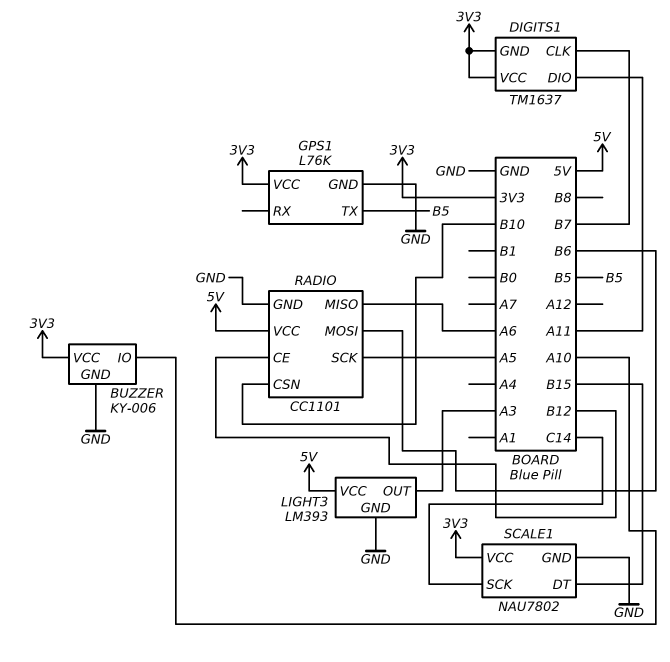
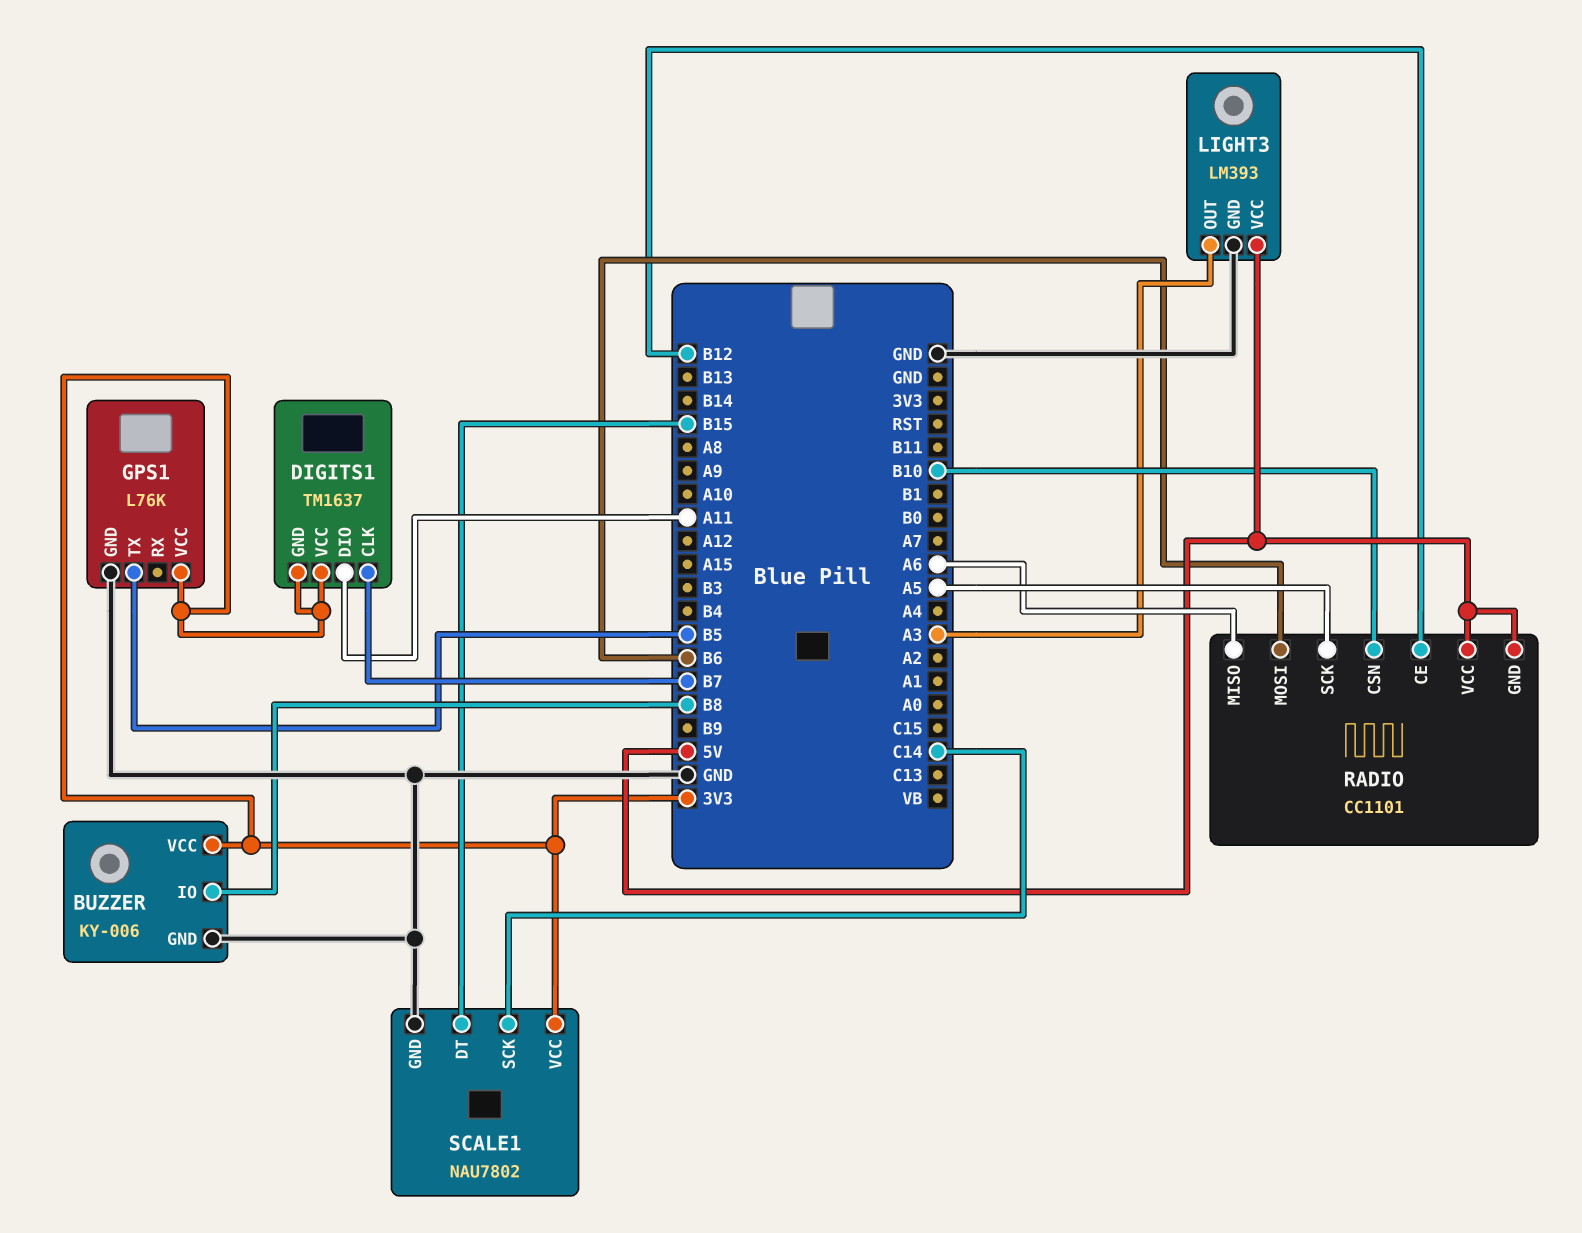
BUZZER pin IO: A10 -> B8
RADIO pin GND: GND -> 5V

